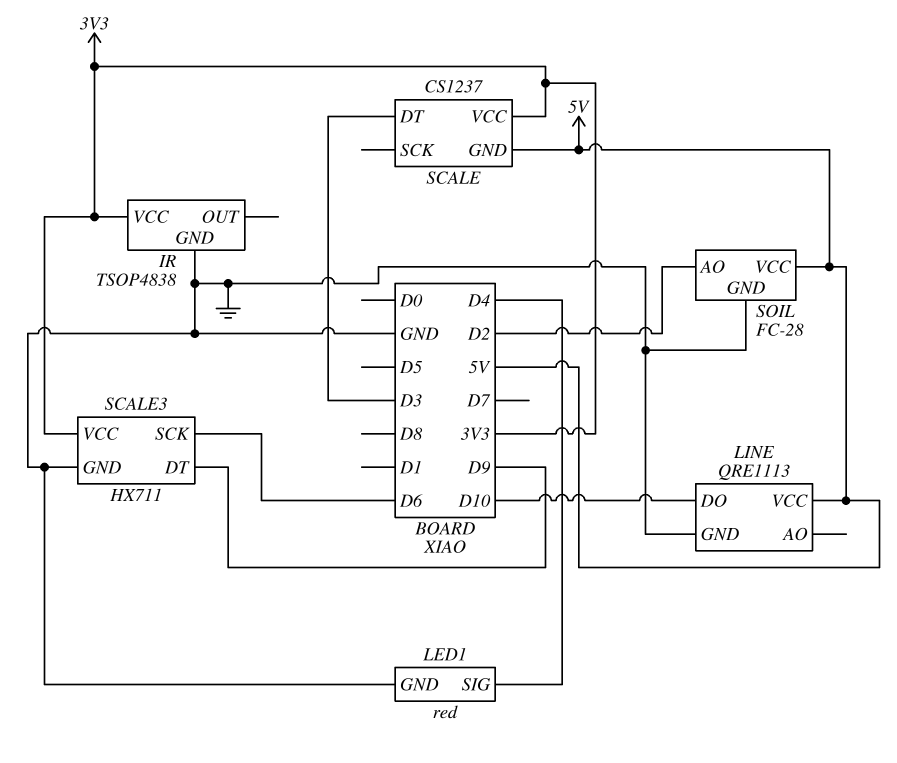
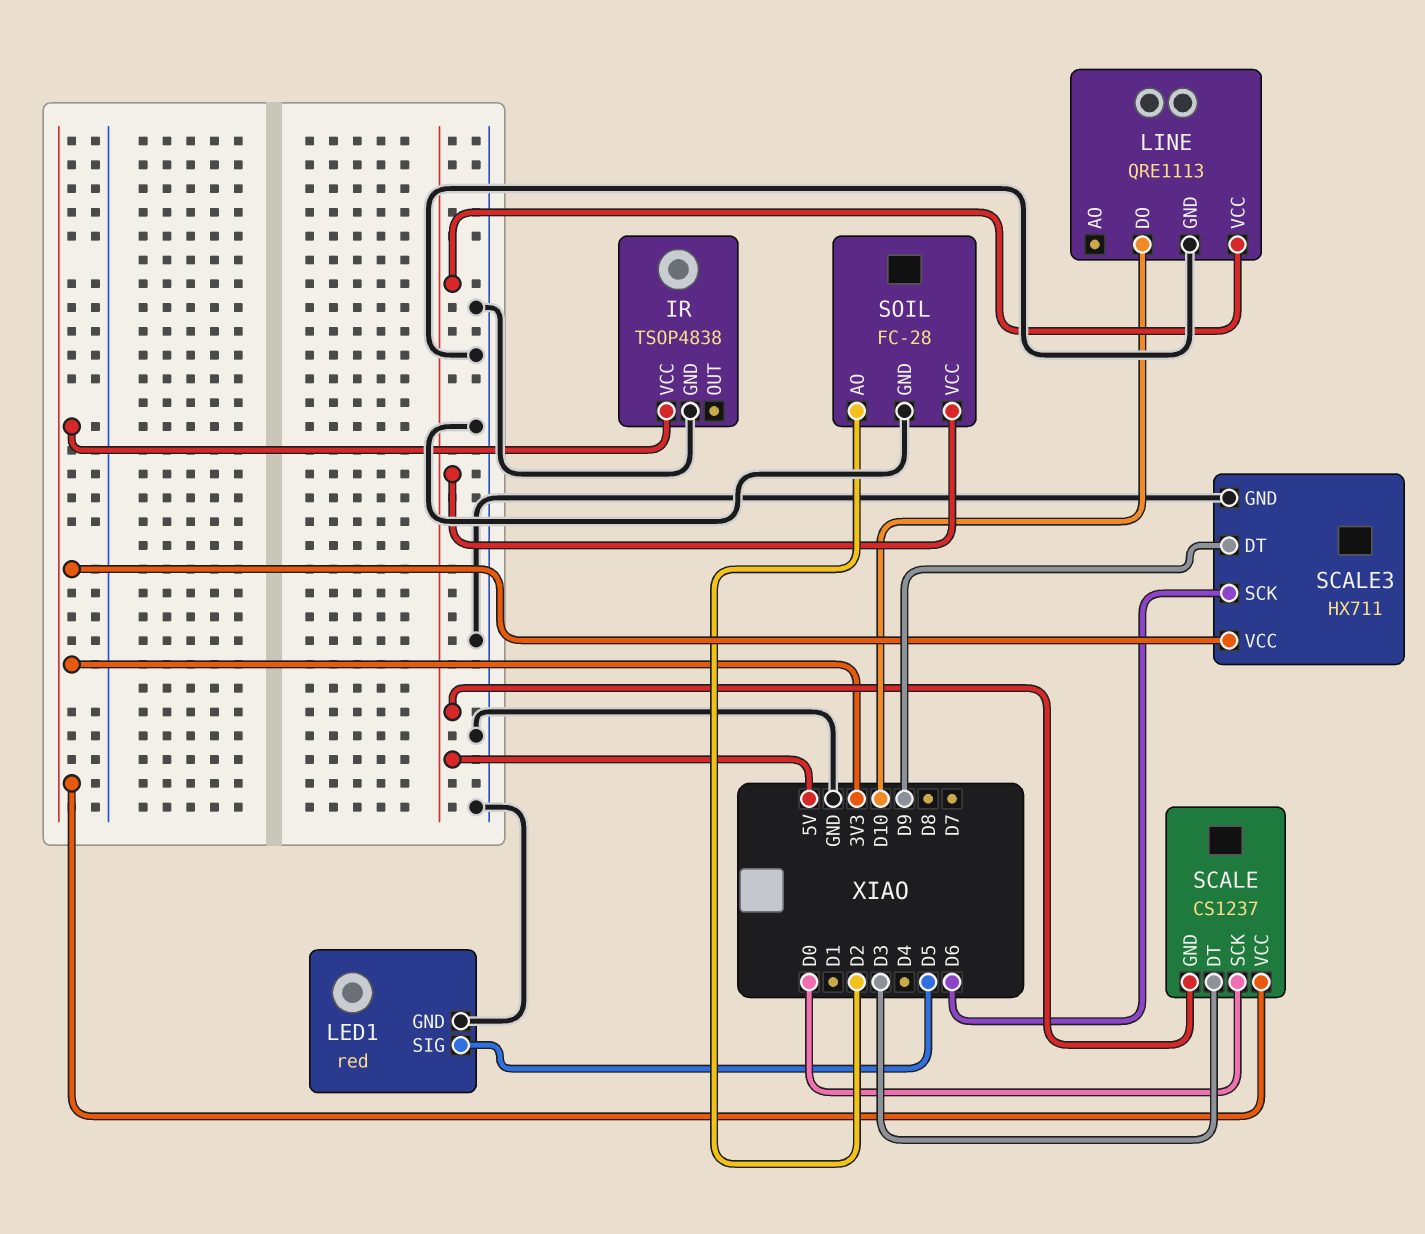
LED1 pin SIG: D4 -> D5
SCALE pin SCK: none -> D0

